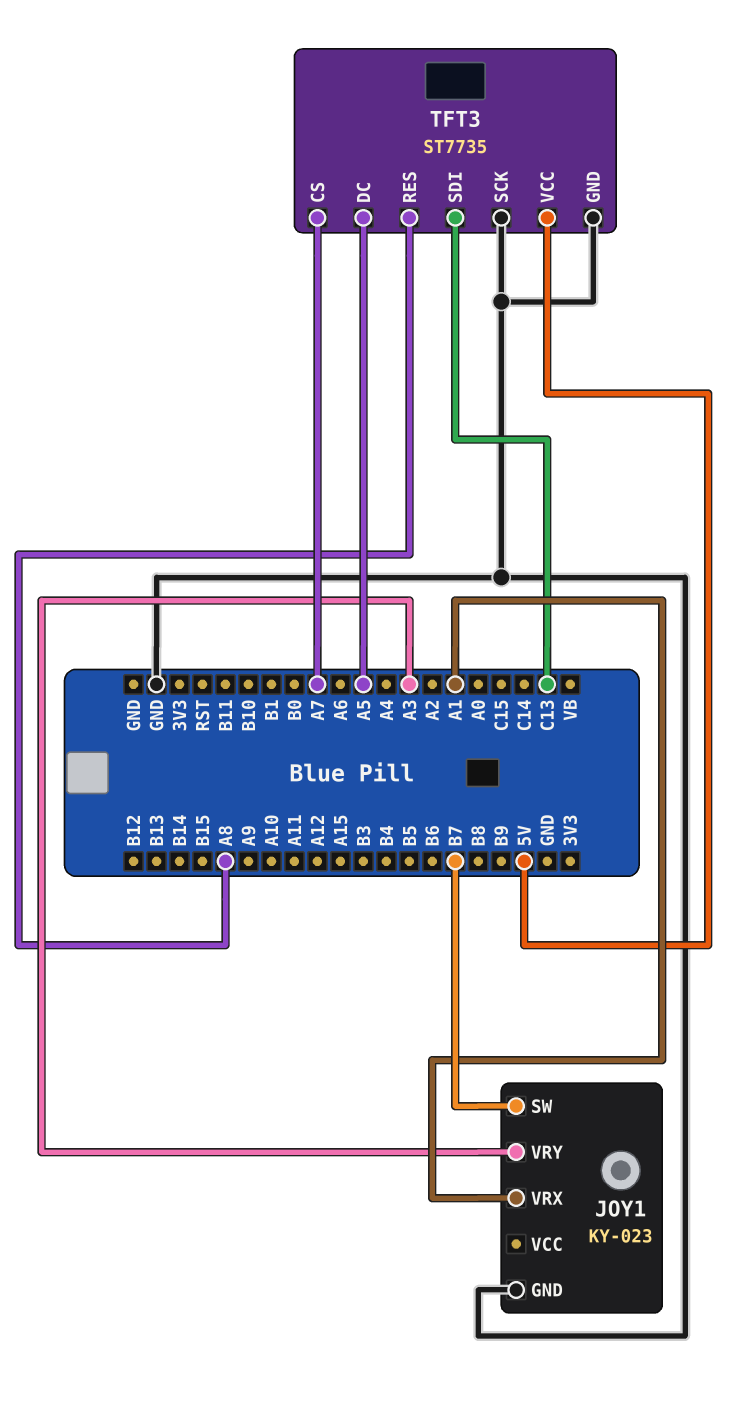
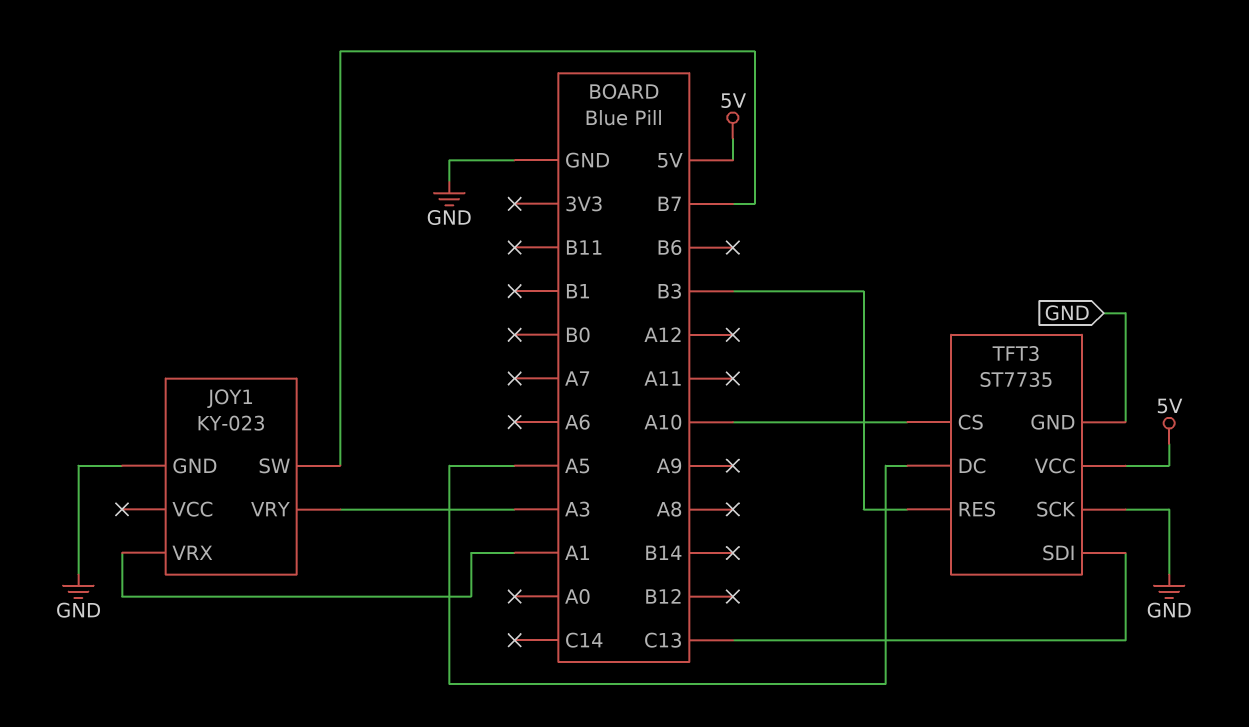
TFT3 pin CS: A7 -> A10
TFT3 pin RES: A8 -> B3

